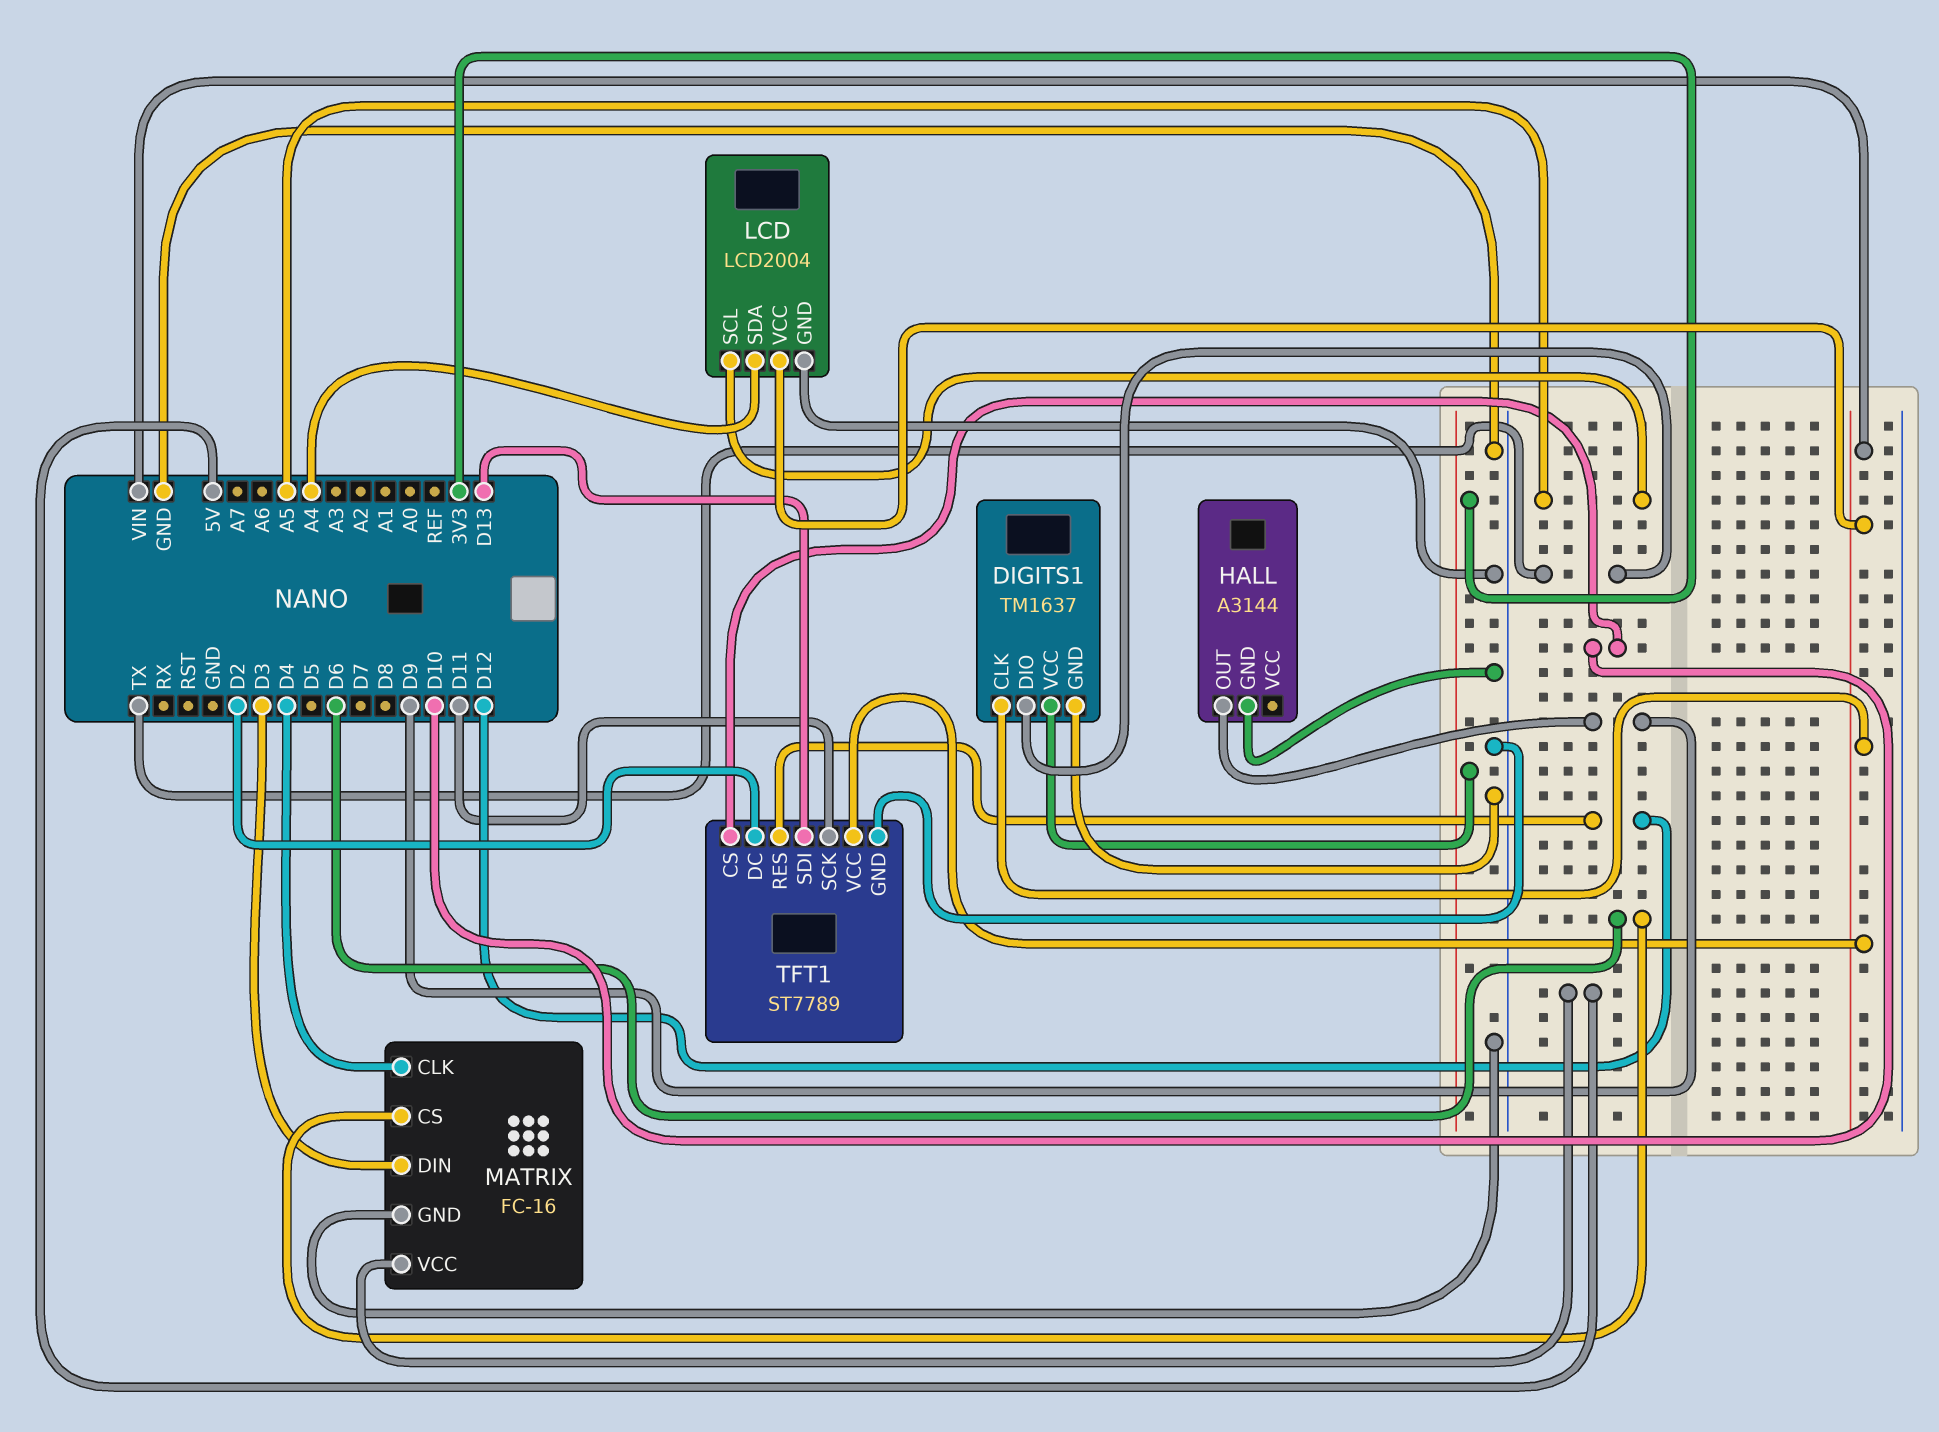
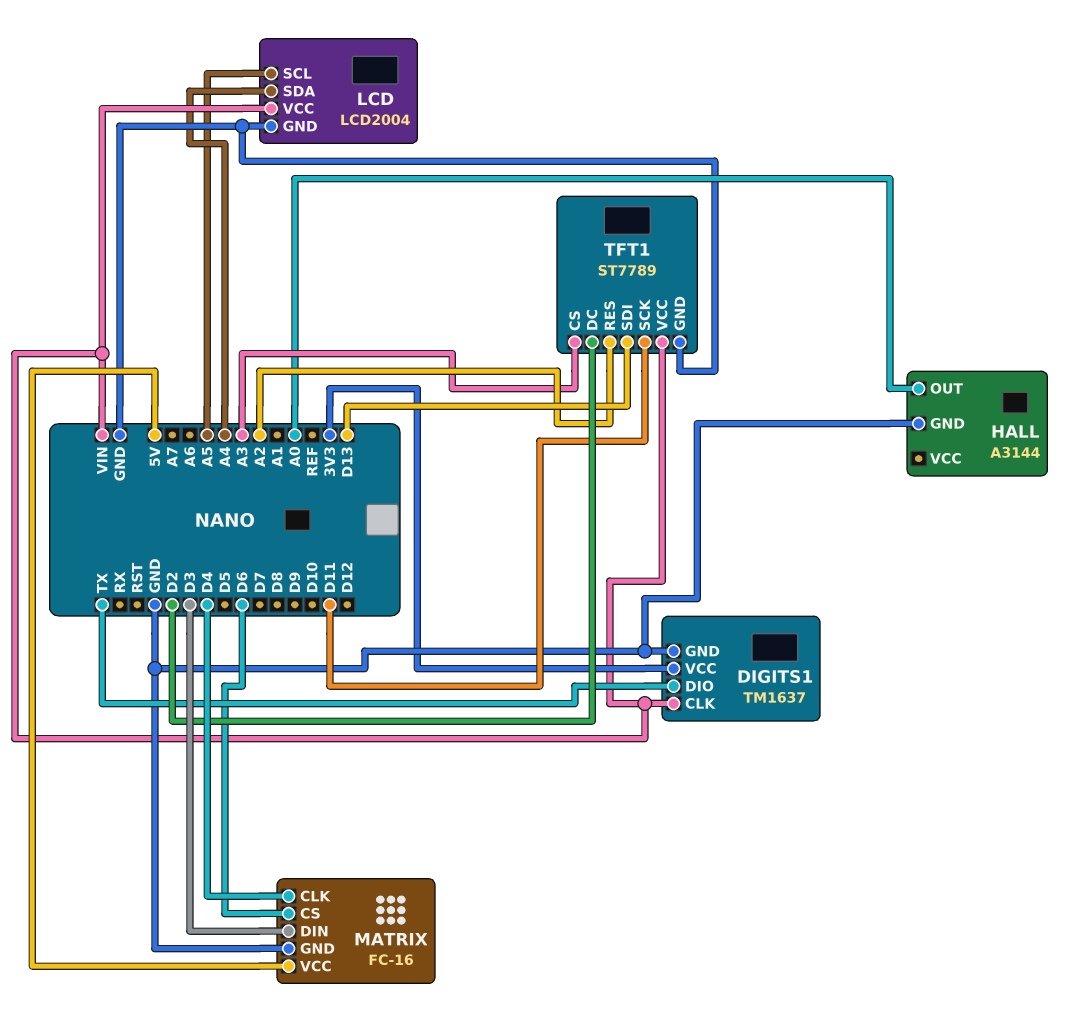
HALL pin OUT: D9 -> A0
TFT1 pin CS: D10 -> A3
TFT1 pin RES: D12 -> A2

